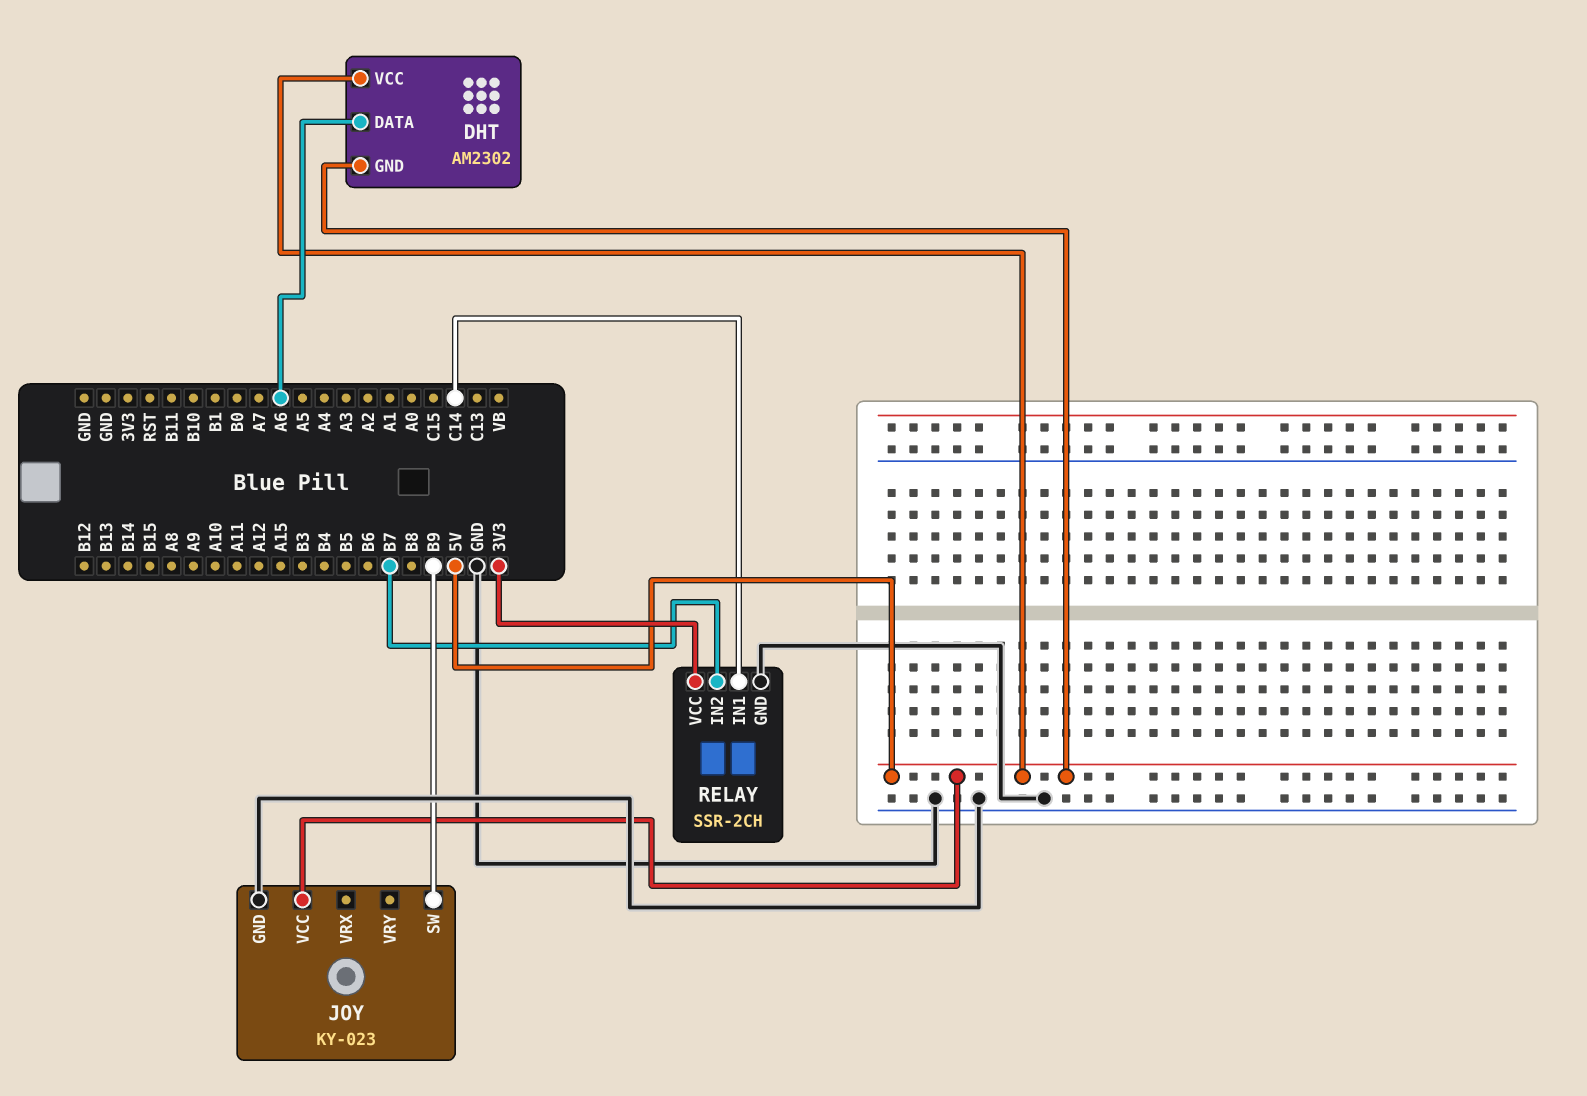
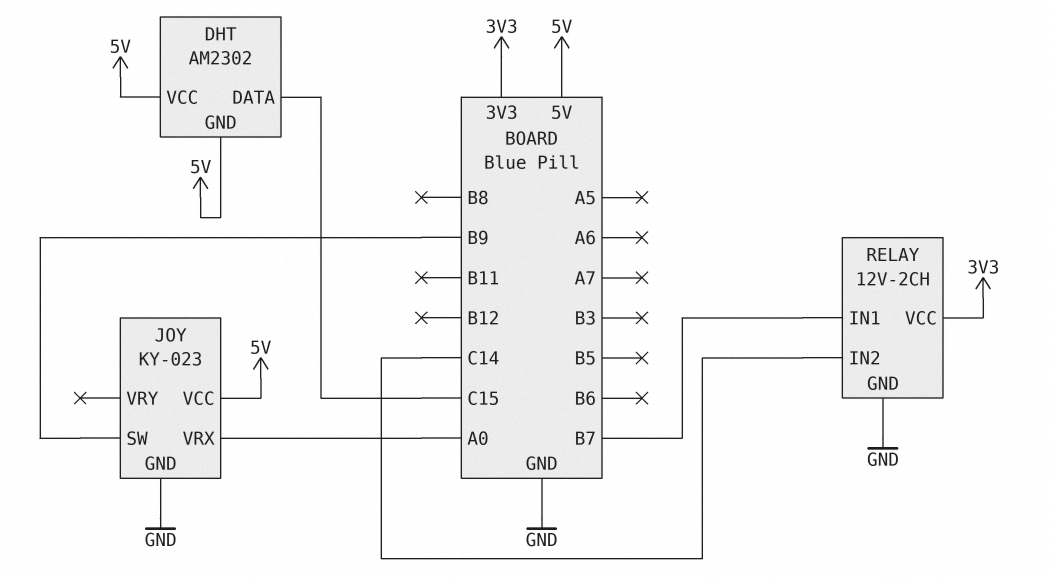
DHT pin DATA: A6 -> C15
JOY pin VRX: none -> A0
RELAY: SSR-2CH -> 12V-2CH
RELAY pin IN1: C14 -> B7
RELAY pin IN2: B7 -> C14

